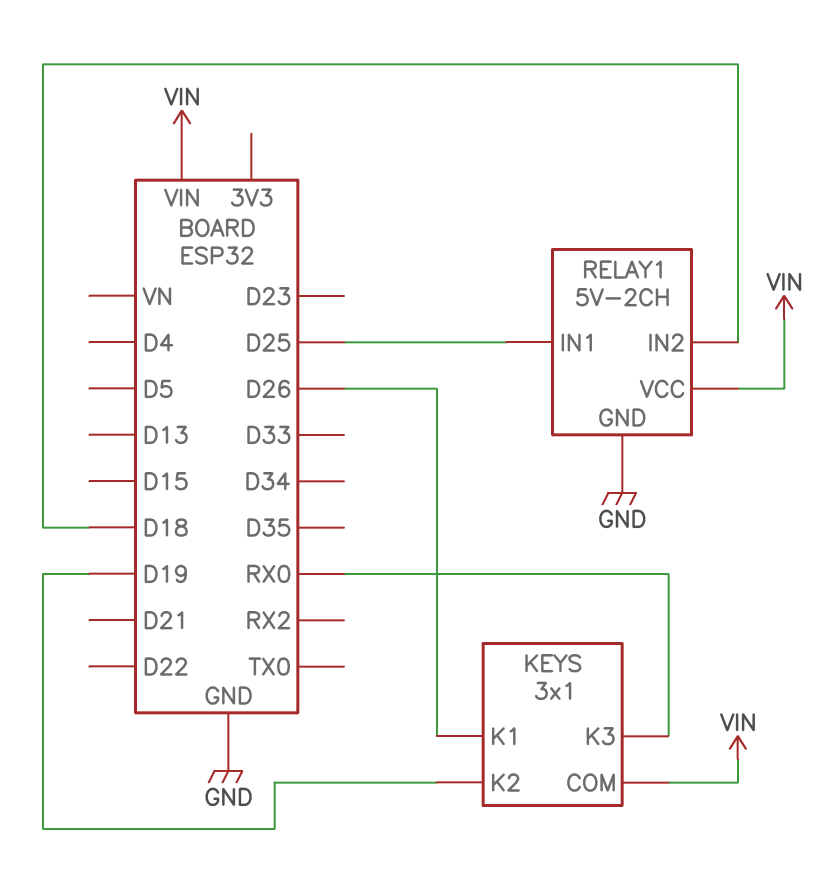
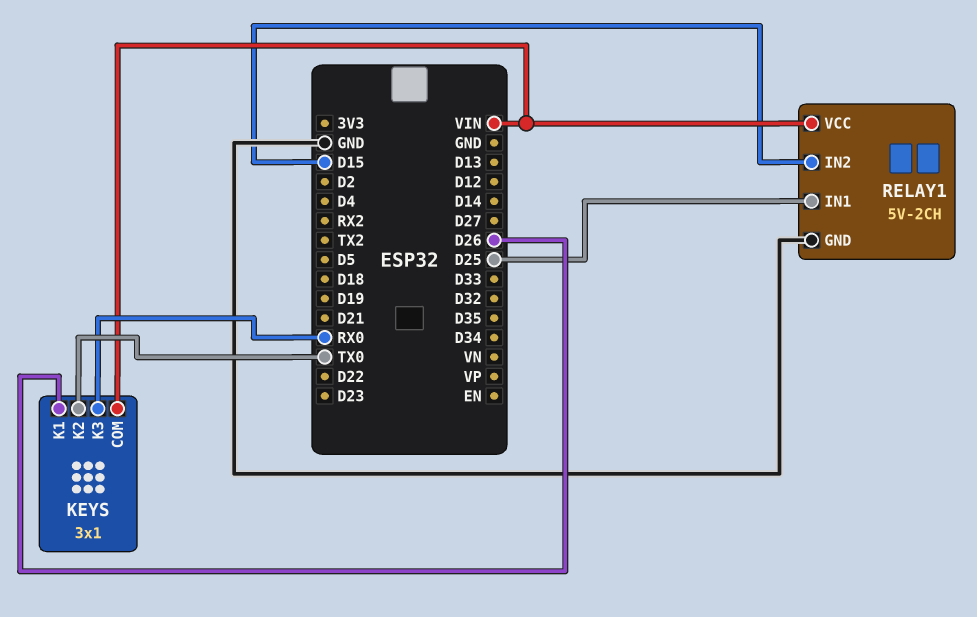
KEYS pin K2: D19 -> TX0
RELAY1 pin IN2: D18 -> D15

